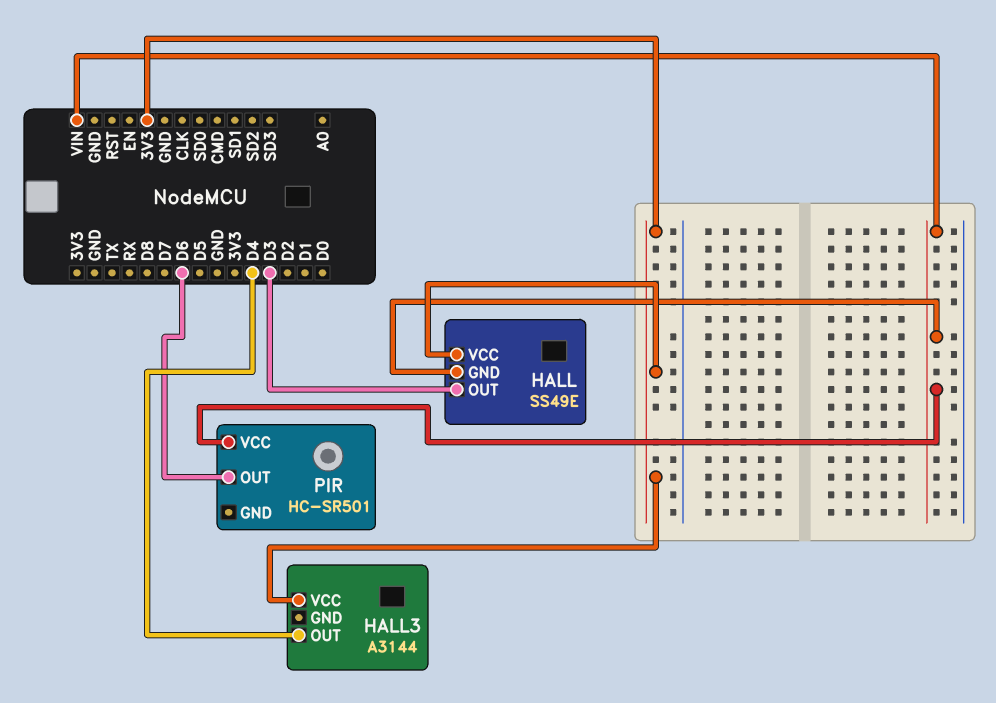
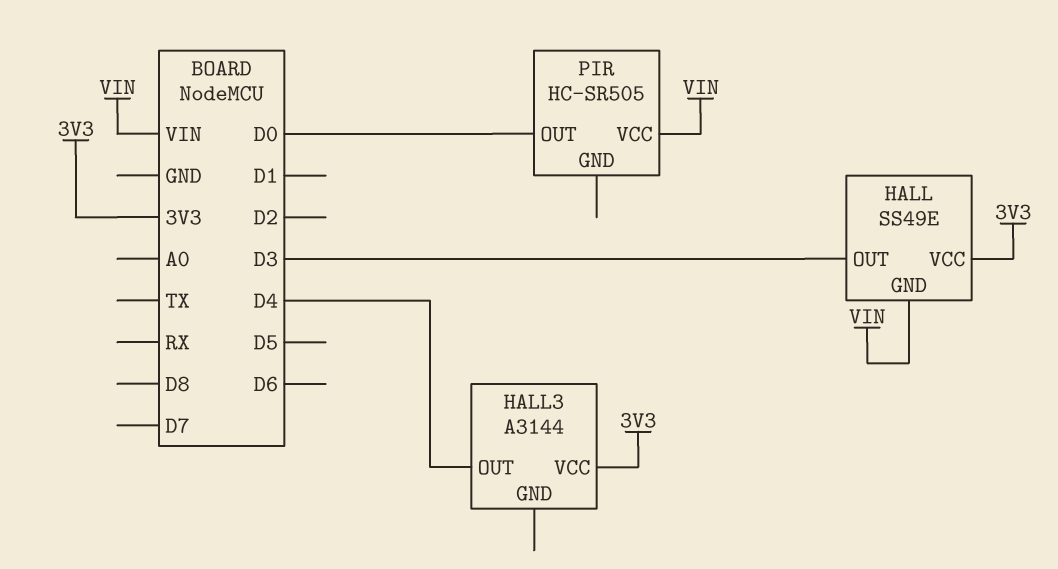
PIR: HC-SR501 -> HC-SR505
PIR pin OUT: D6 -> D0

